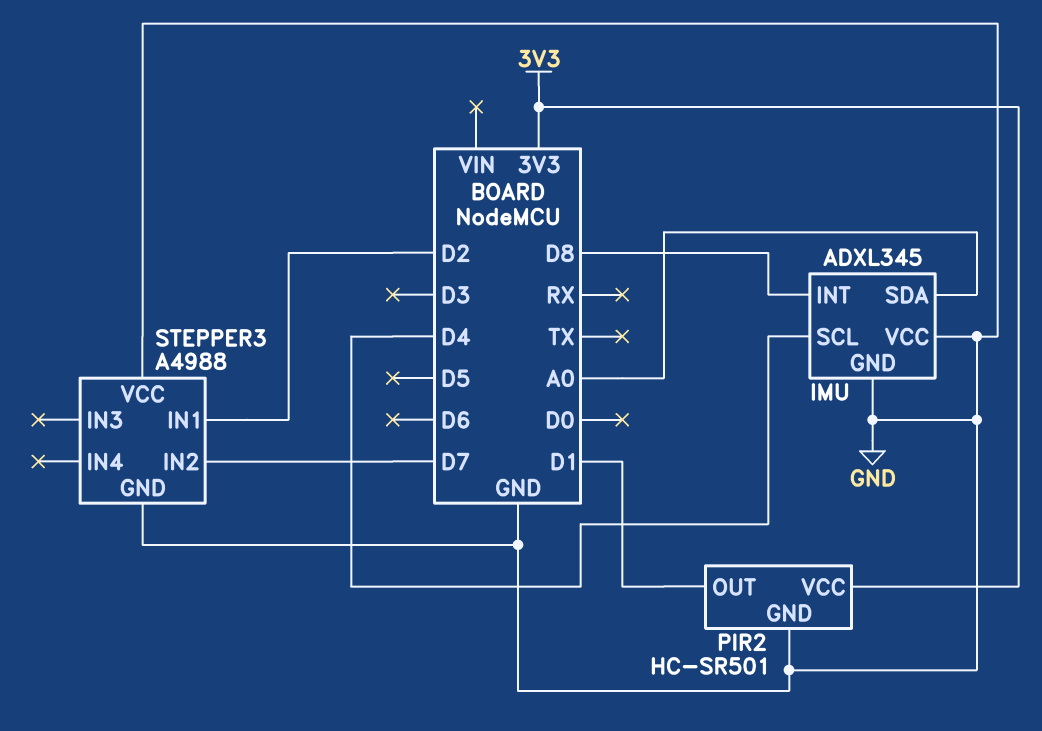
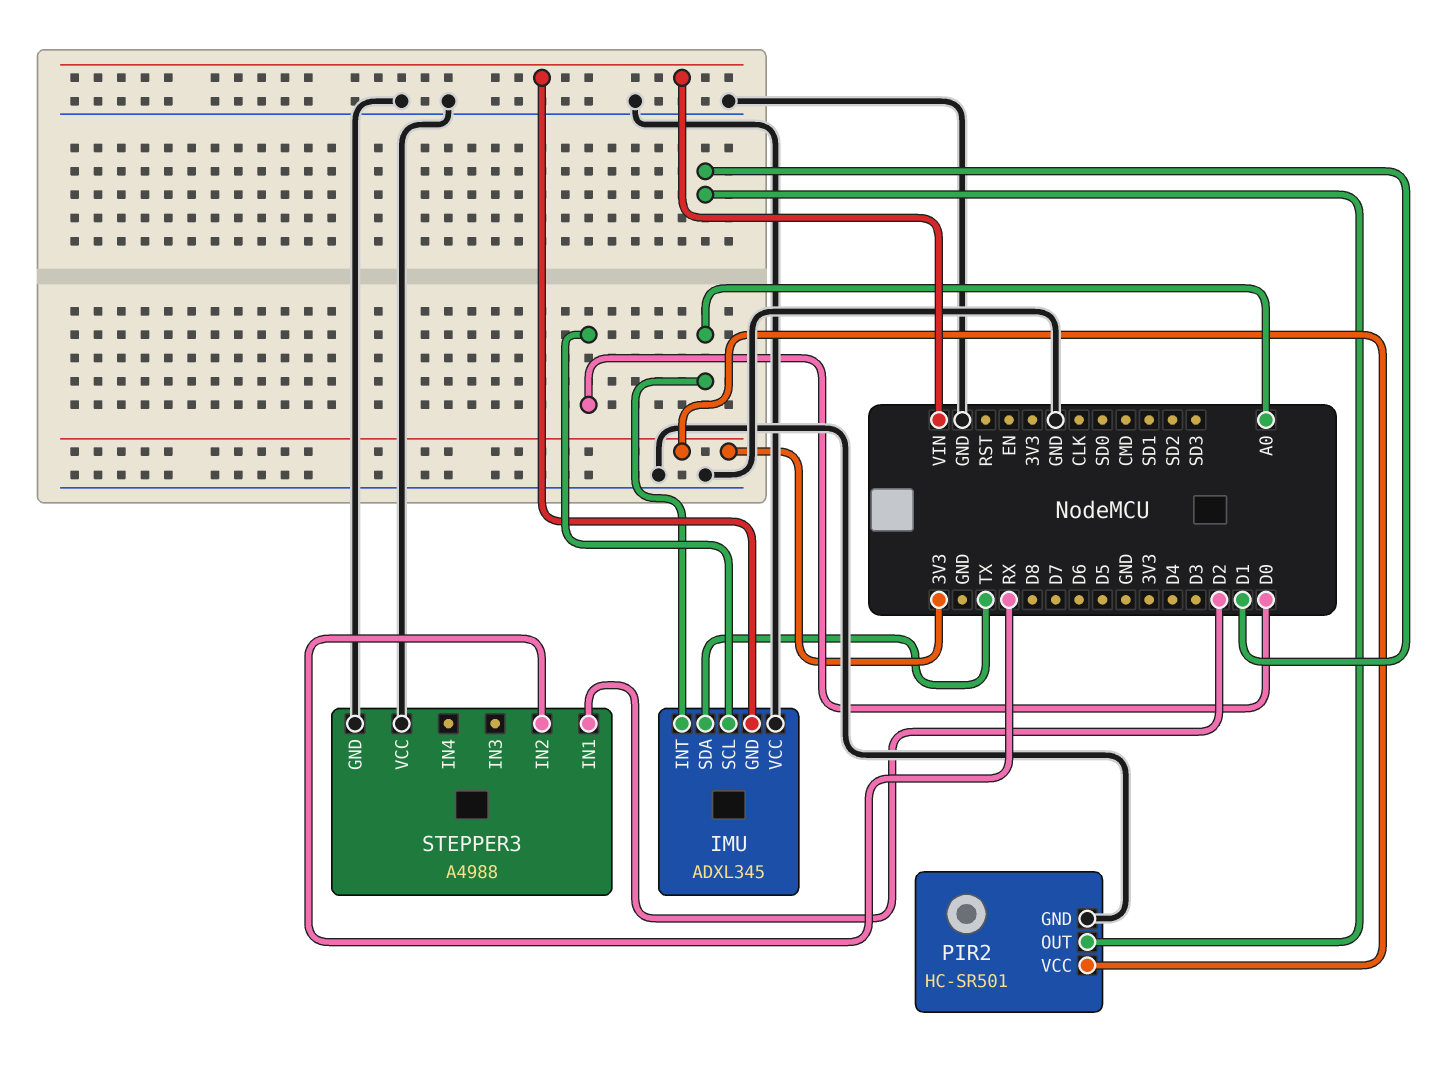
IMU pin GND: GND -> VIN
IMU pin INT: D8 -> A0
IMU pin SCL: D4 -> D0
IMU pin SDA: A0 -> TX
STEPPER3 pin IN2: D7 -> RX

